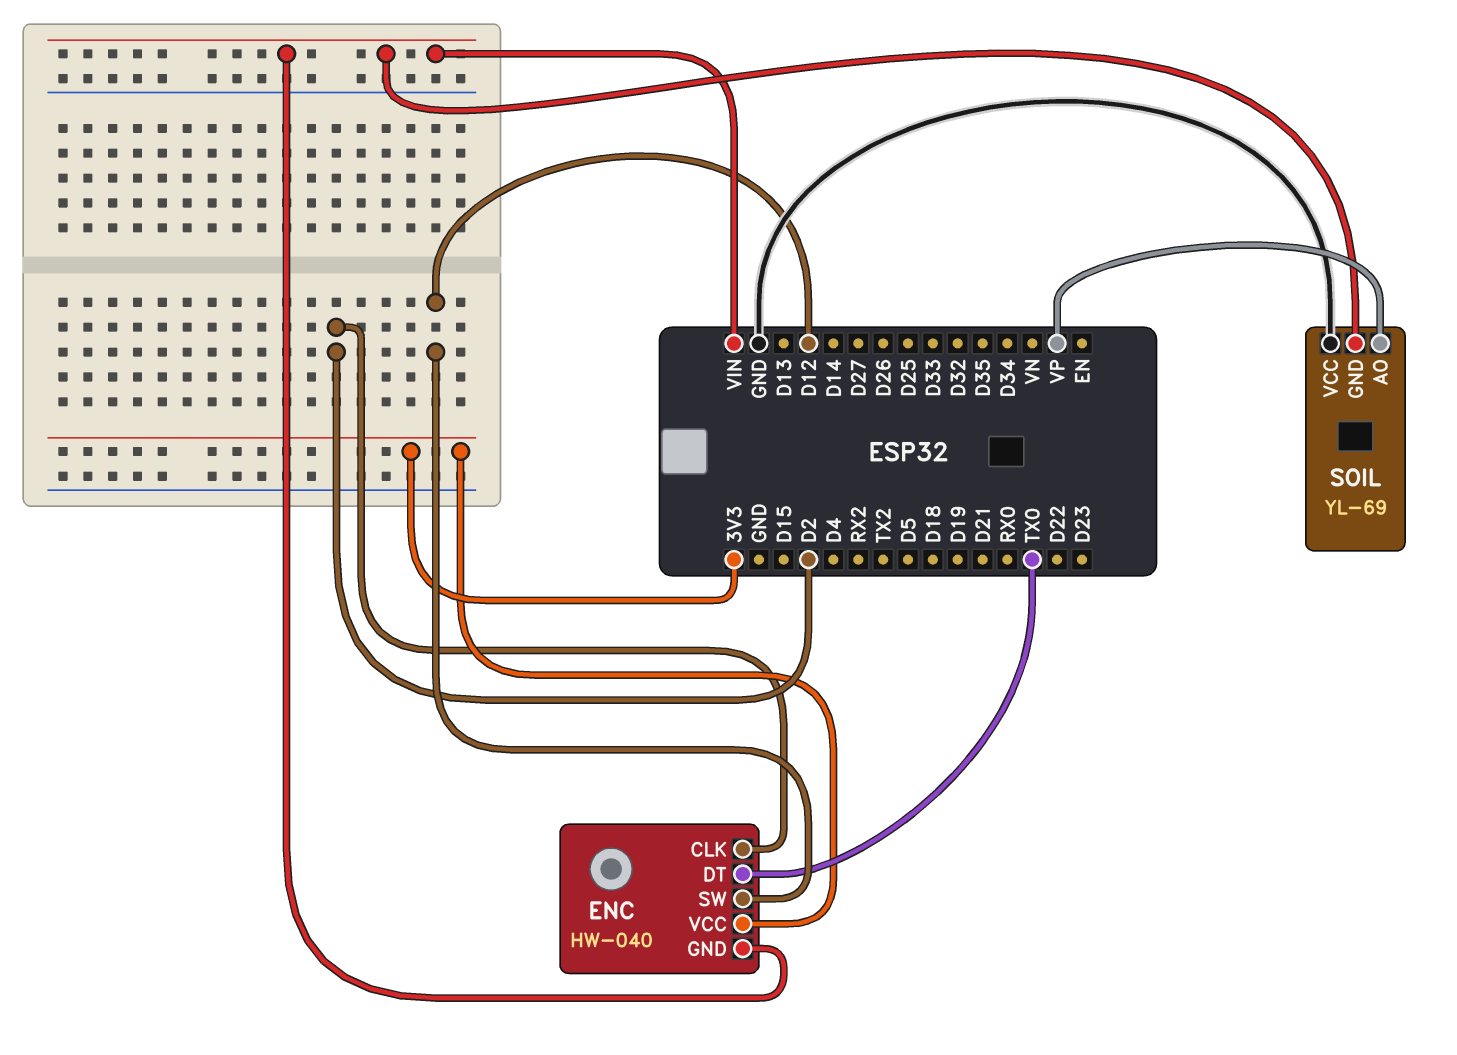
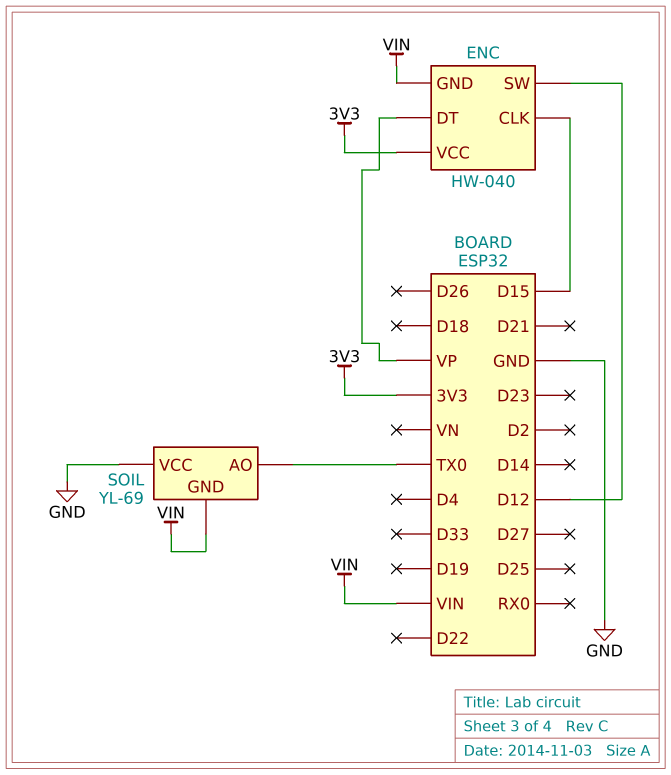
ENC pin CLK: D2 -> D15
ENC pin DT: TX0 -> VP
SOIL pin AO: VP -> TX0

